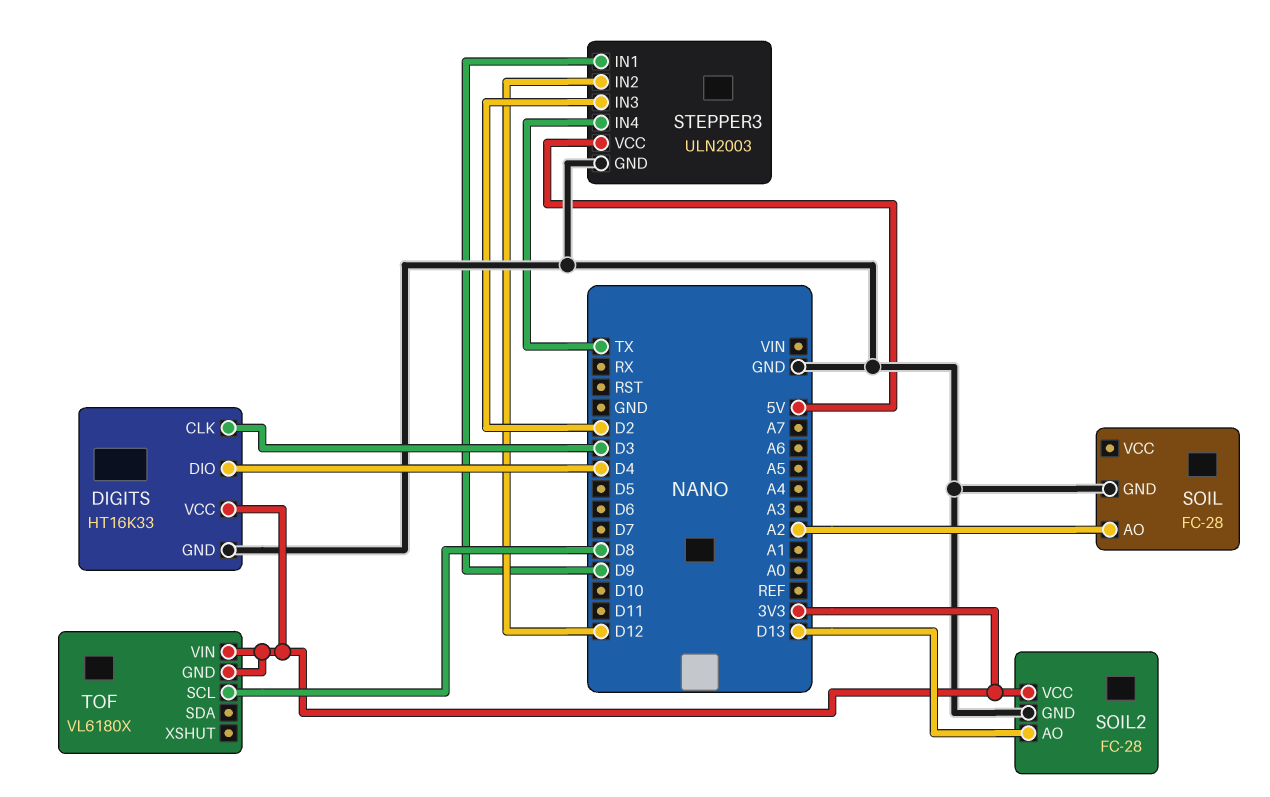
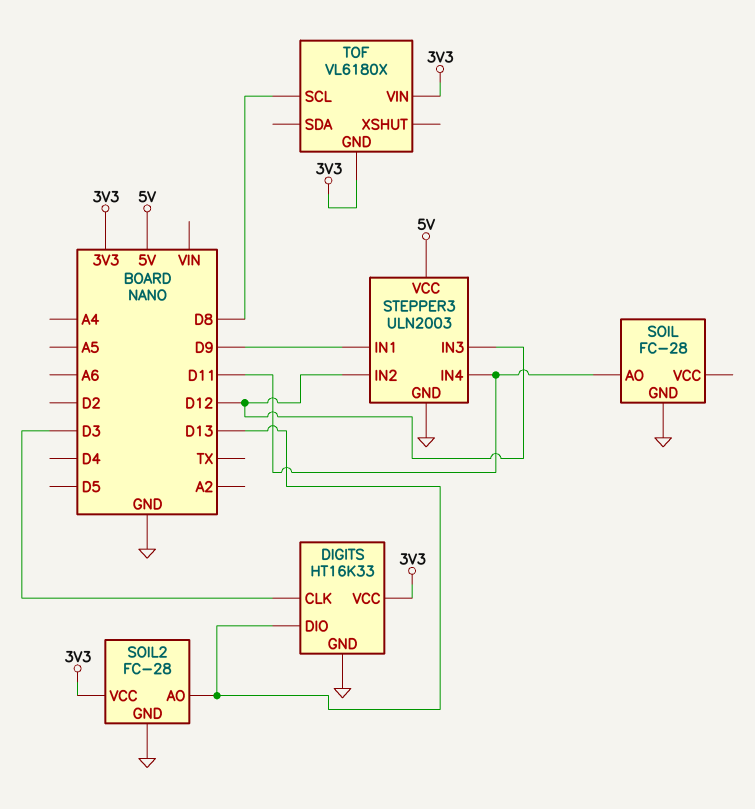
DIGITS pin DIO: D4 -> D13
SOIL pin AO: A2 -> D11
STEPPER3 pin IN3: D2 -> D12
STEPPER3 pin IN4: TX -> D11

